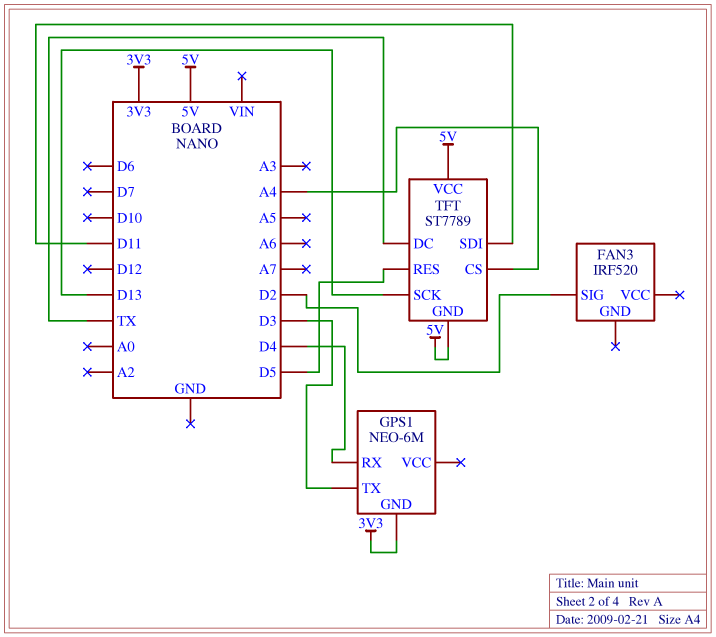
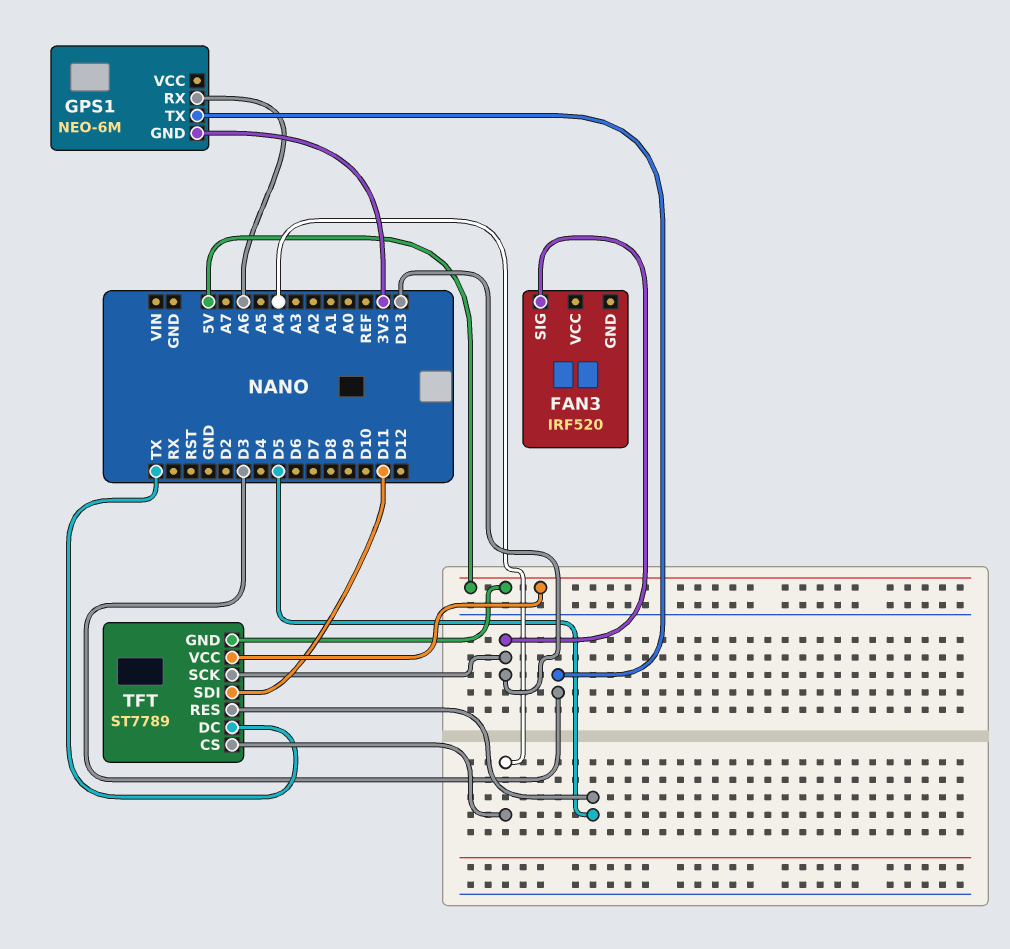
FAN3 pin SIG: D2 -> D13
GPS1 pin RX: D4 -> A6

